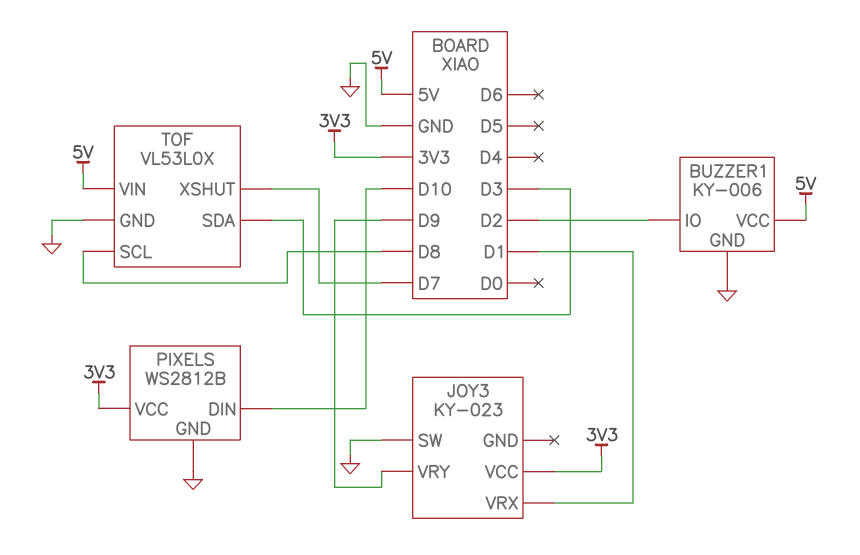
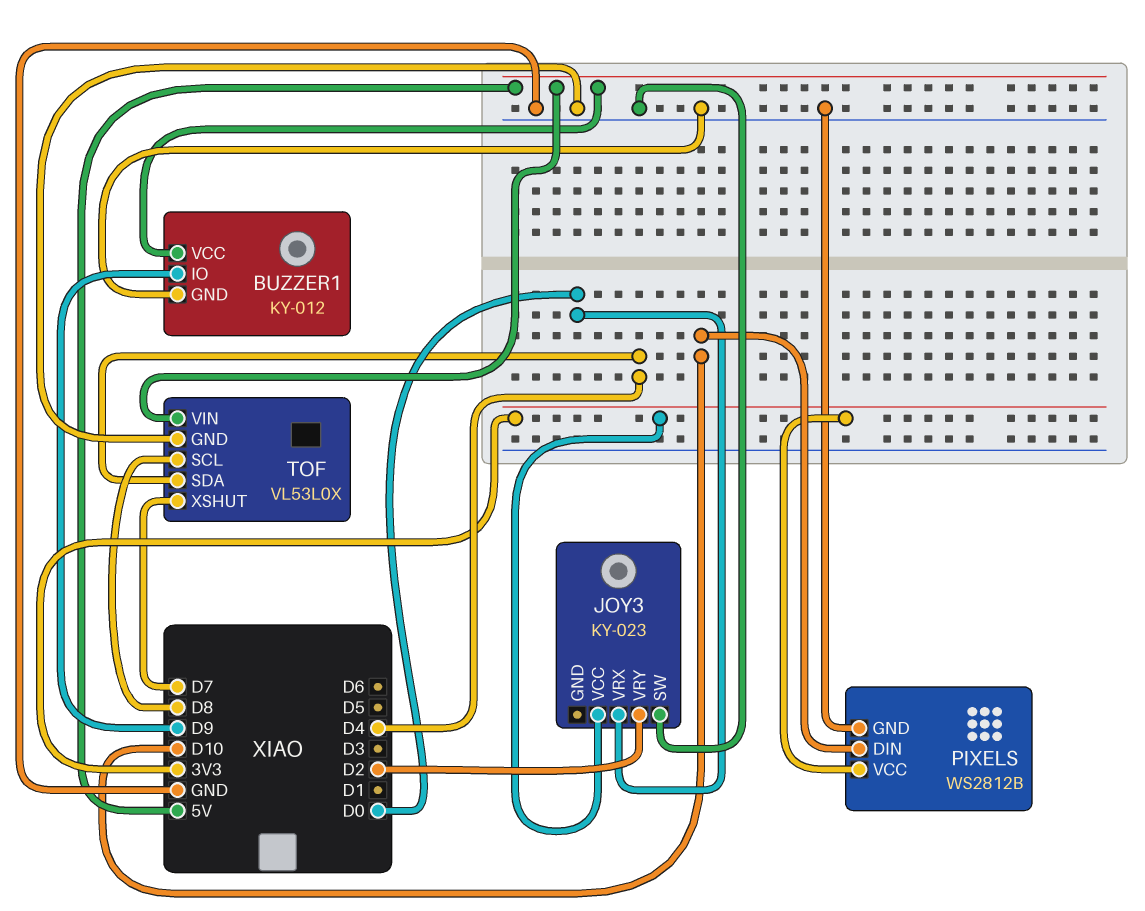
BUZZER1: KY-006 -> KY-012
BUZZER1 pin IO: D2 -> D9
JOY3 pin VRX: D1 -> D0
JOY3 pin VRY: D9 -> D2
TOF pin SDA: D3 -> D4

